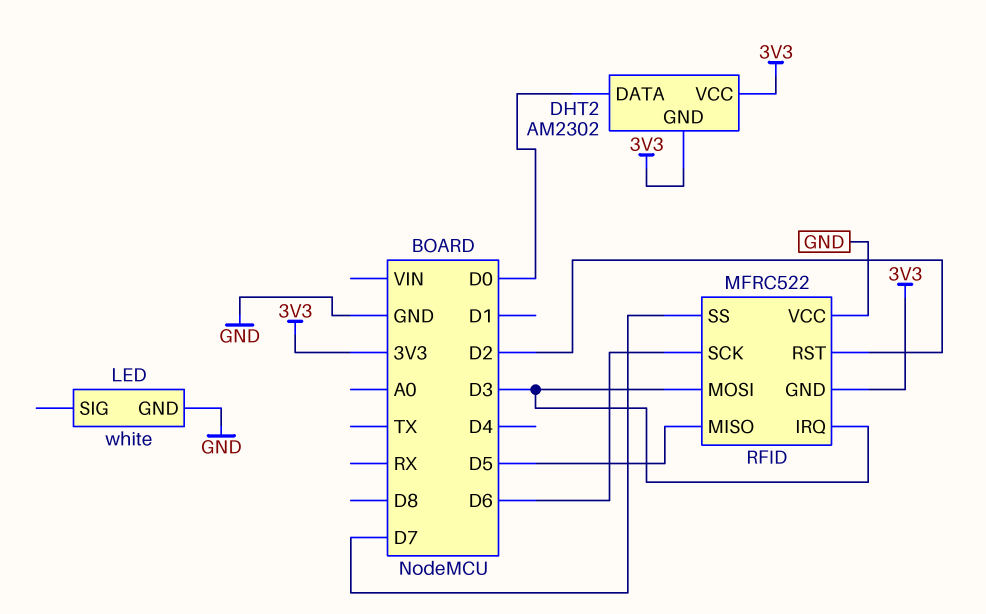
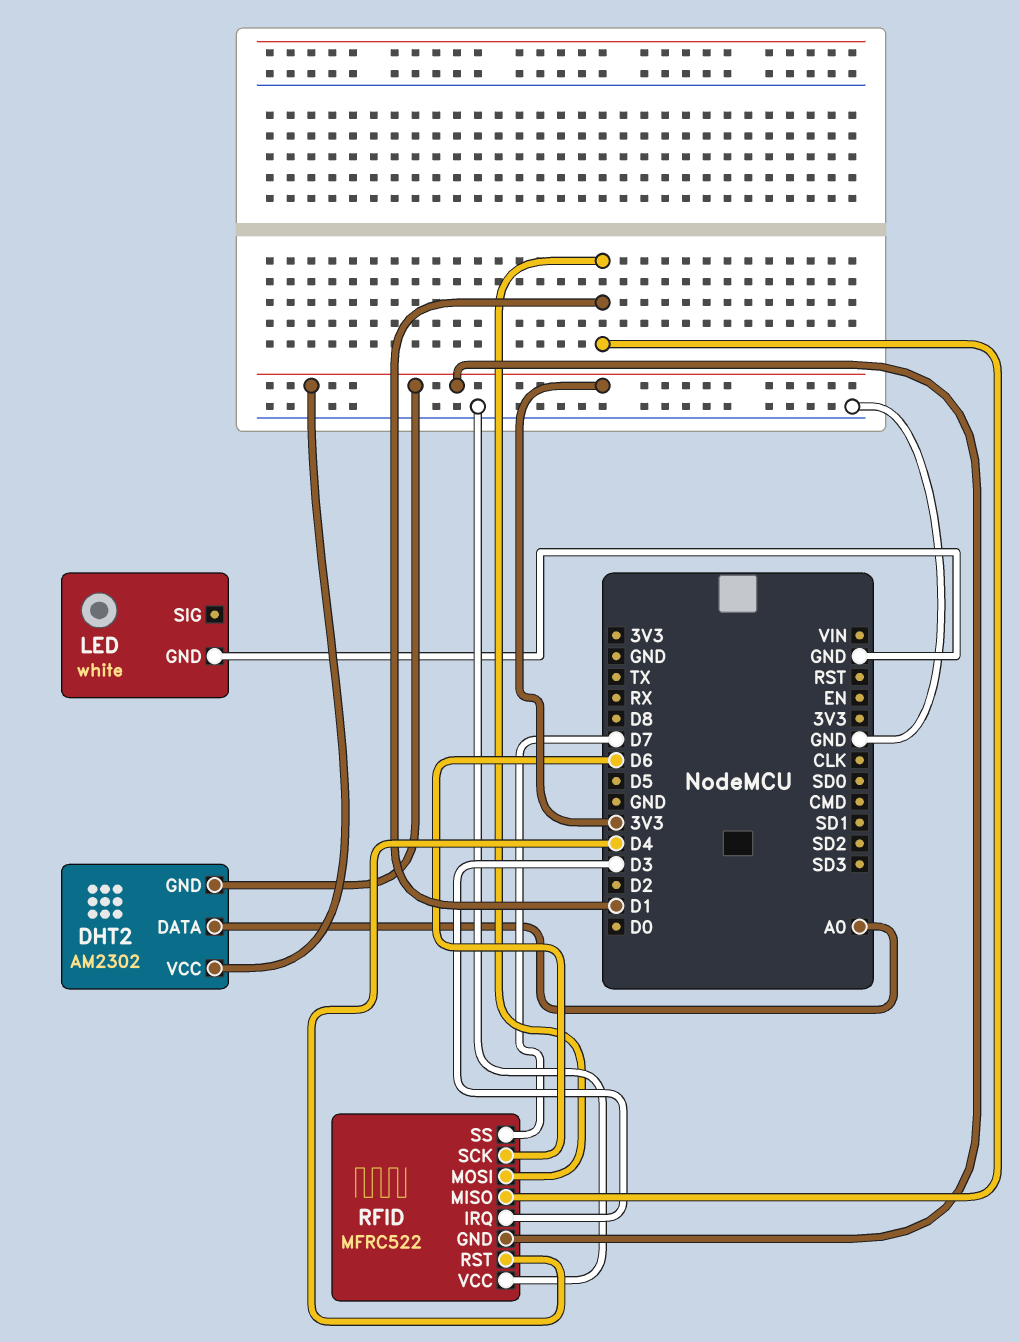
DHT2 pin DATA: D0 -> A0
RFID pin MISO: D5 -> D1
RFID pin MOSI: D3 -> D1
RFID pin RST: D2 -> D4

